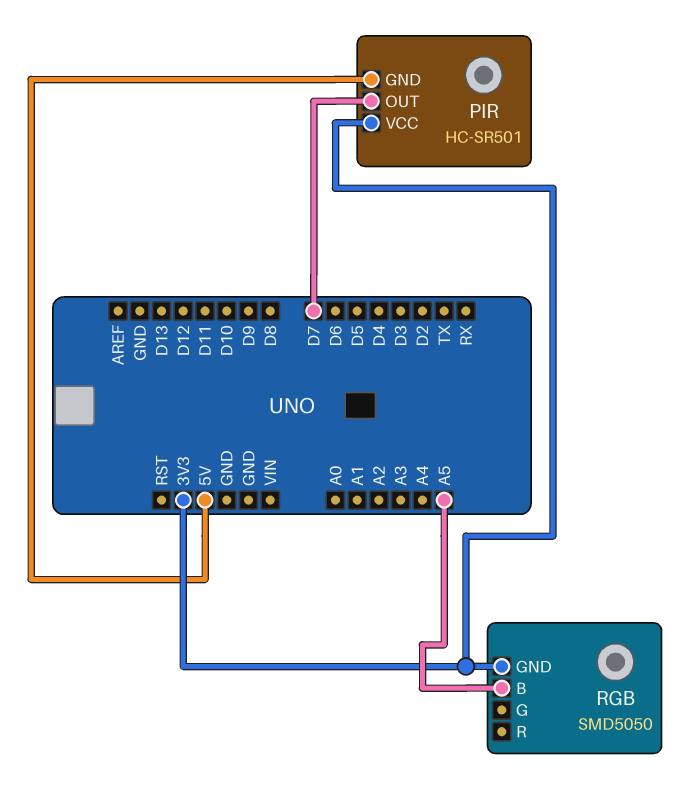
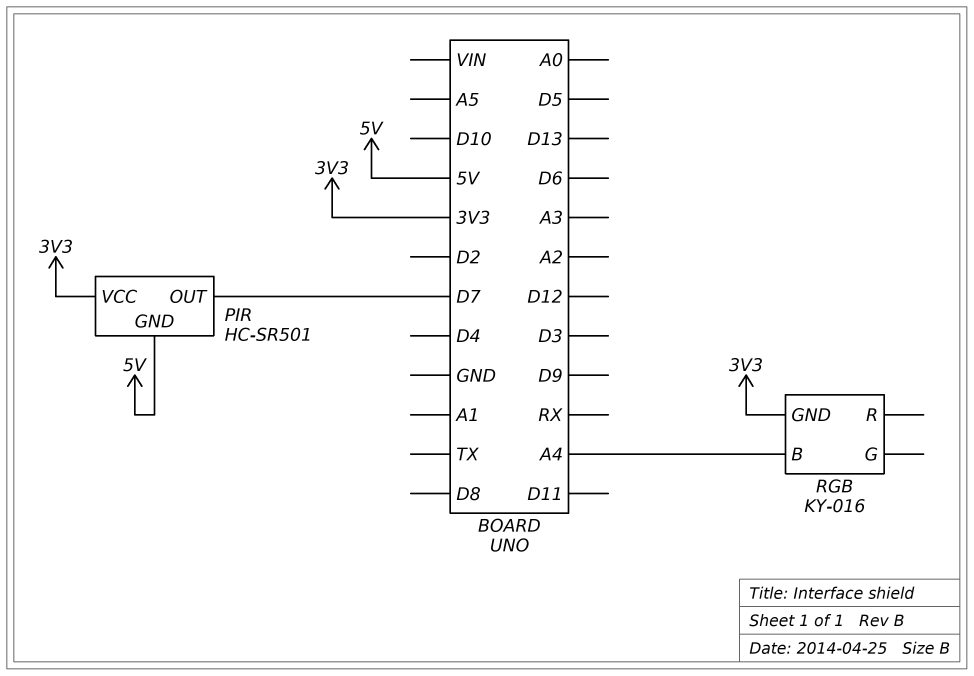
RGB: SMD5050 -> KY-016
RGB pin B: A5 -> A4

